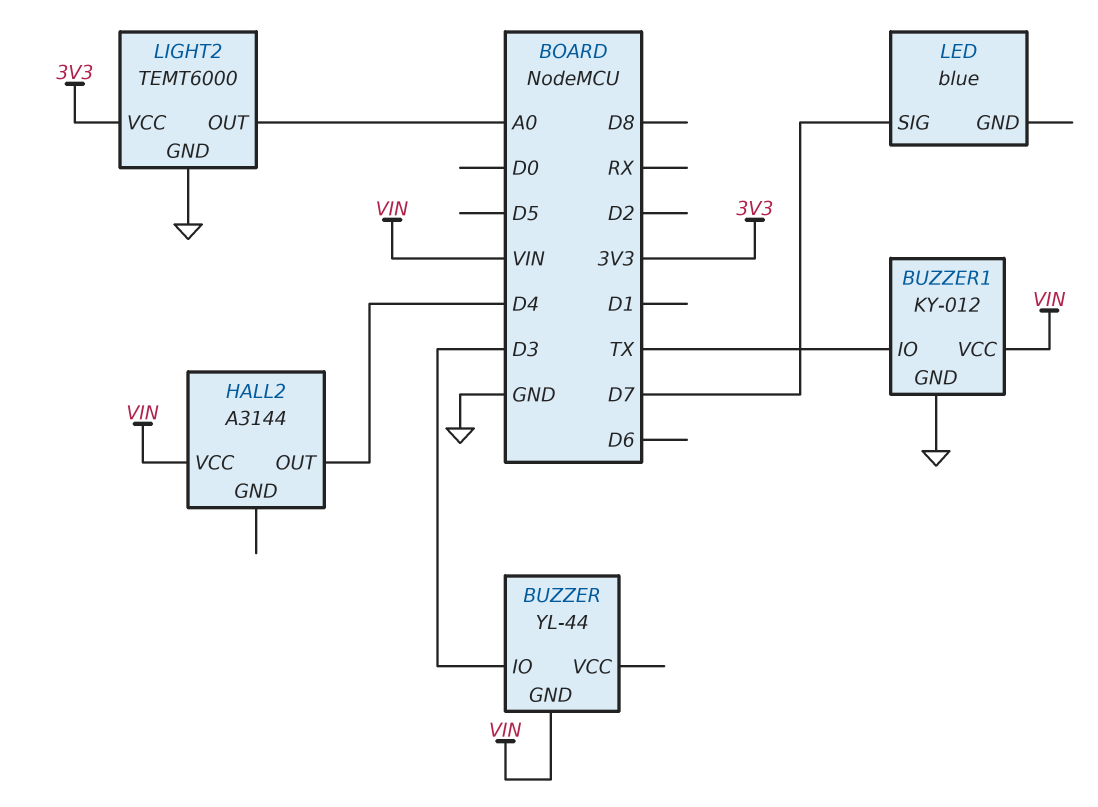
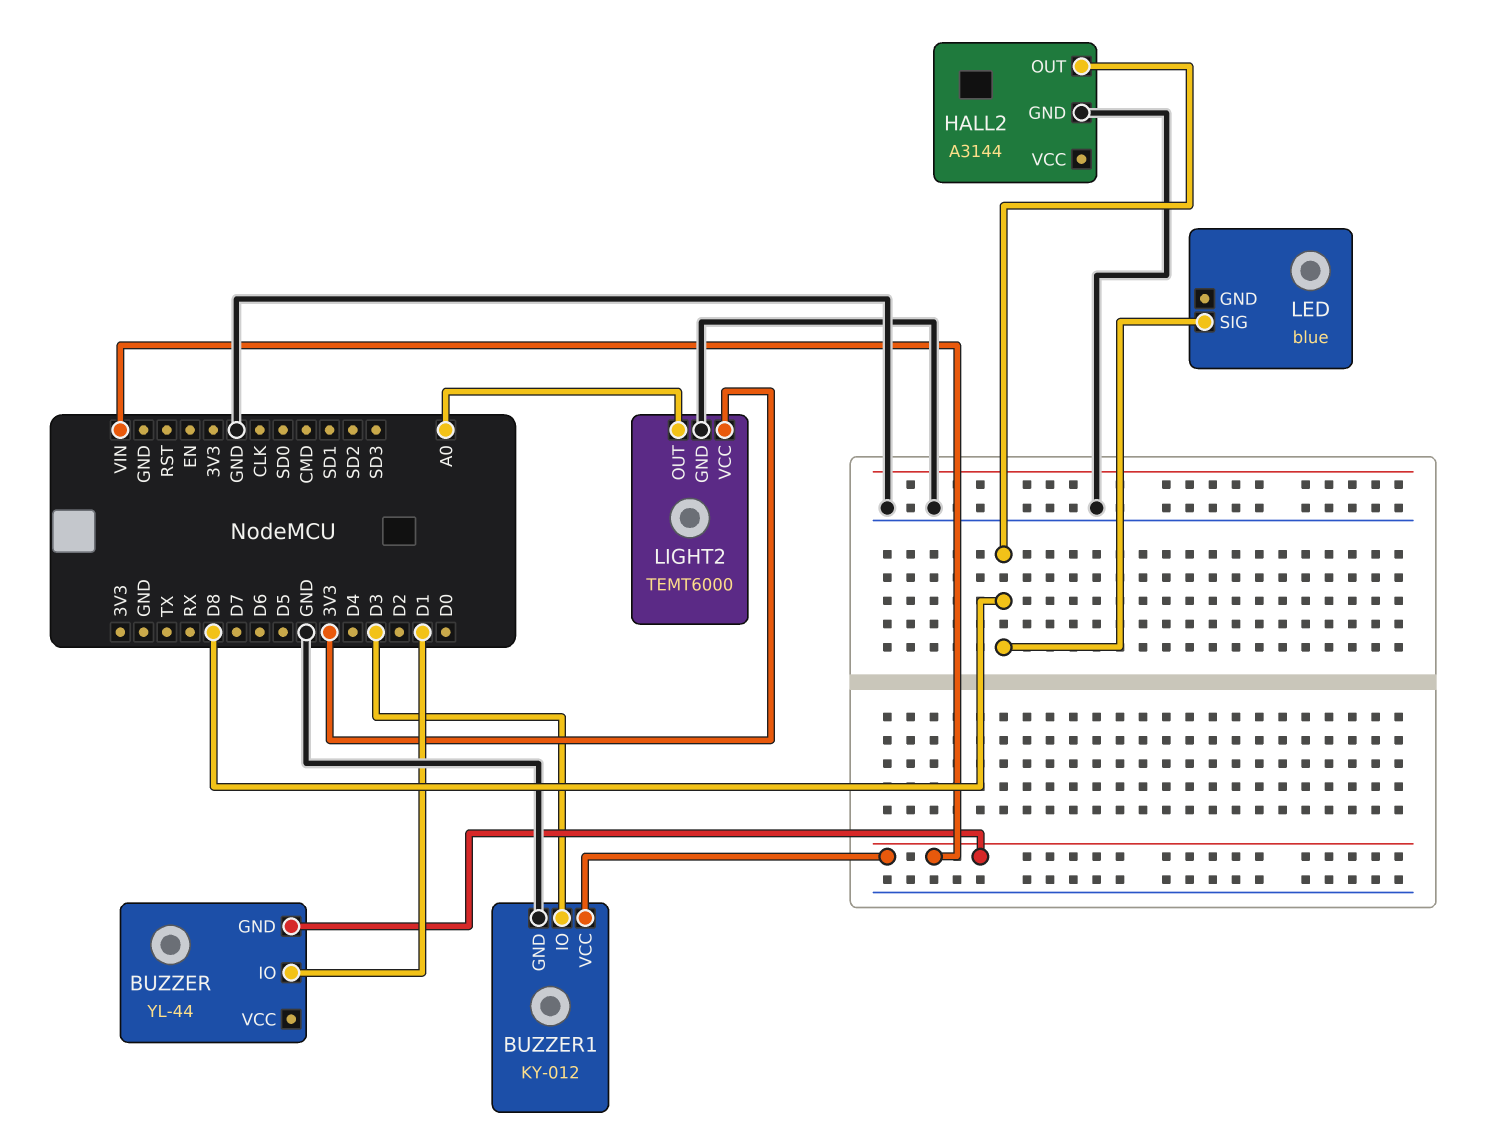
BUZZER pin IO: D3 -> D1
BUZZER1 pin IO: TX -> D3
HALL2 pin GND: none -> GND
HALL2 pin OUT: D4 -> D8
HALL2 pin VCC: VIN -> none
LED pin SIG: D7 -> D8

